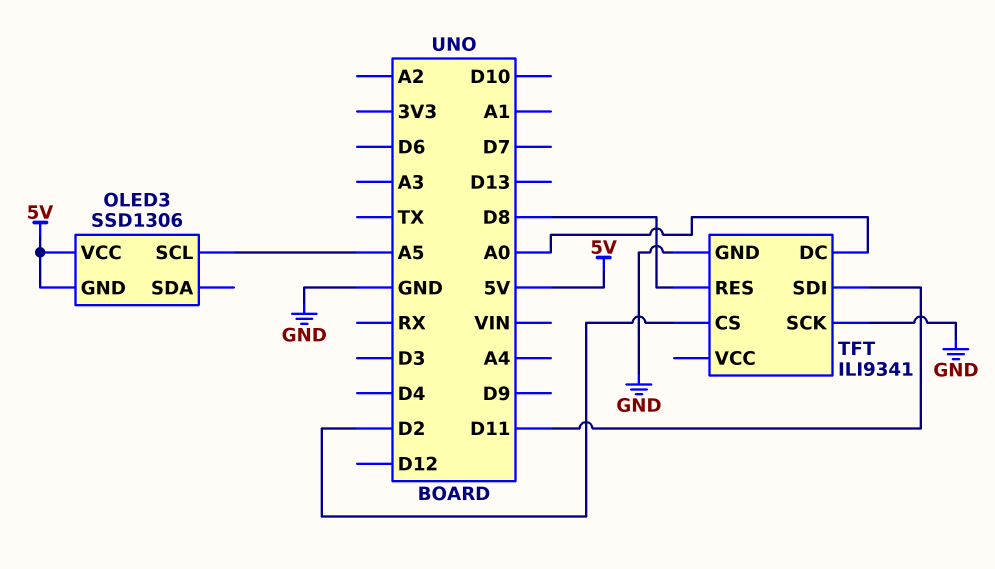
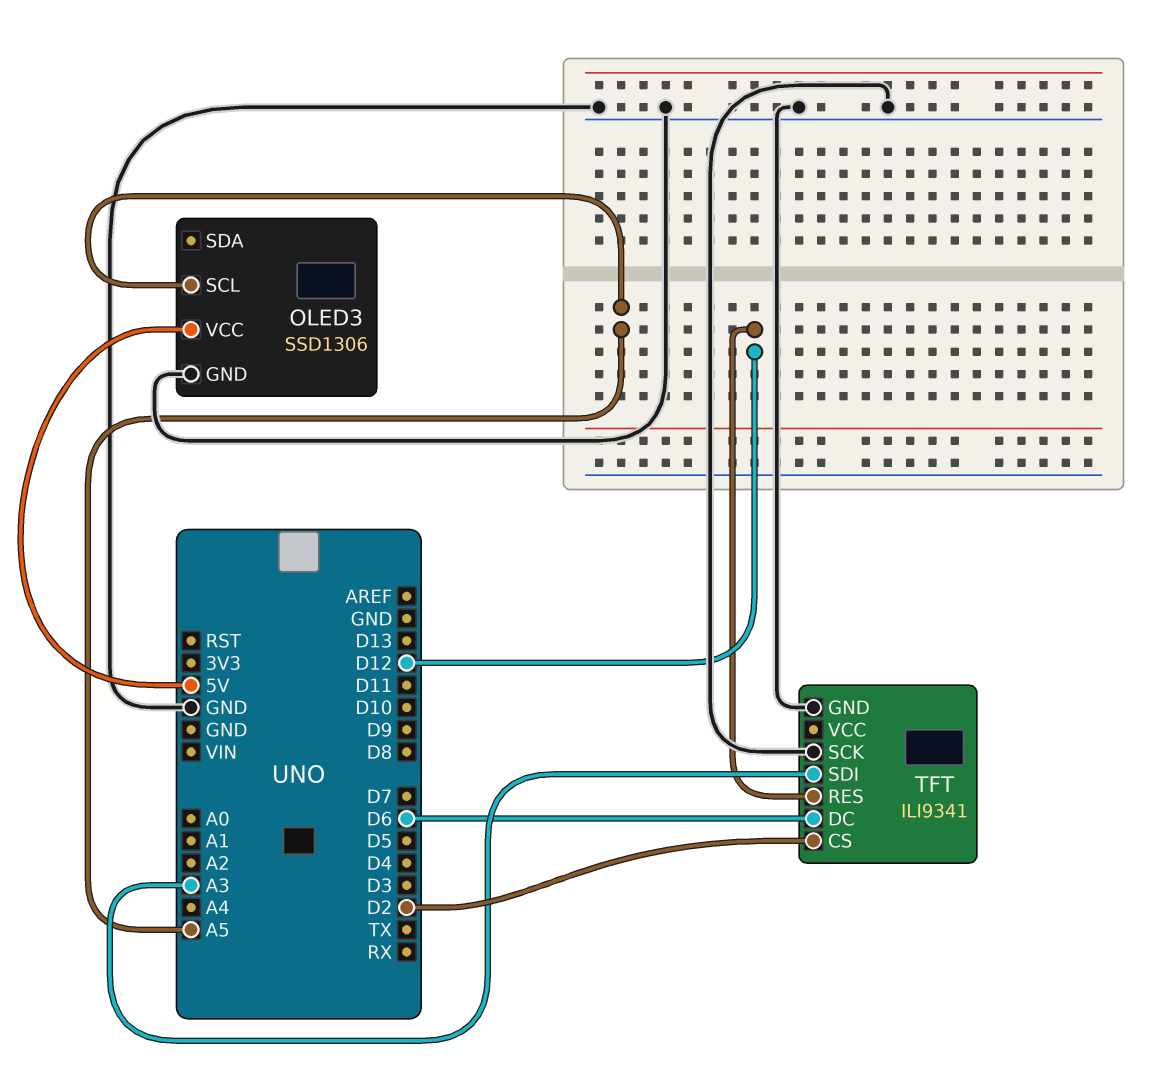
OLED3 pin GND: 5V -> GND
TFT pin DC: A0 -> D6
TFT pin RES: D8 -> D12
TFT pin SDI: D11 -> A3

